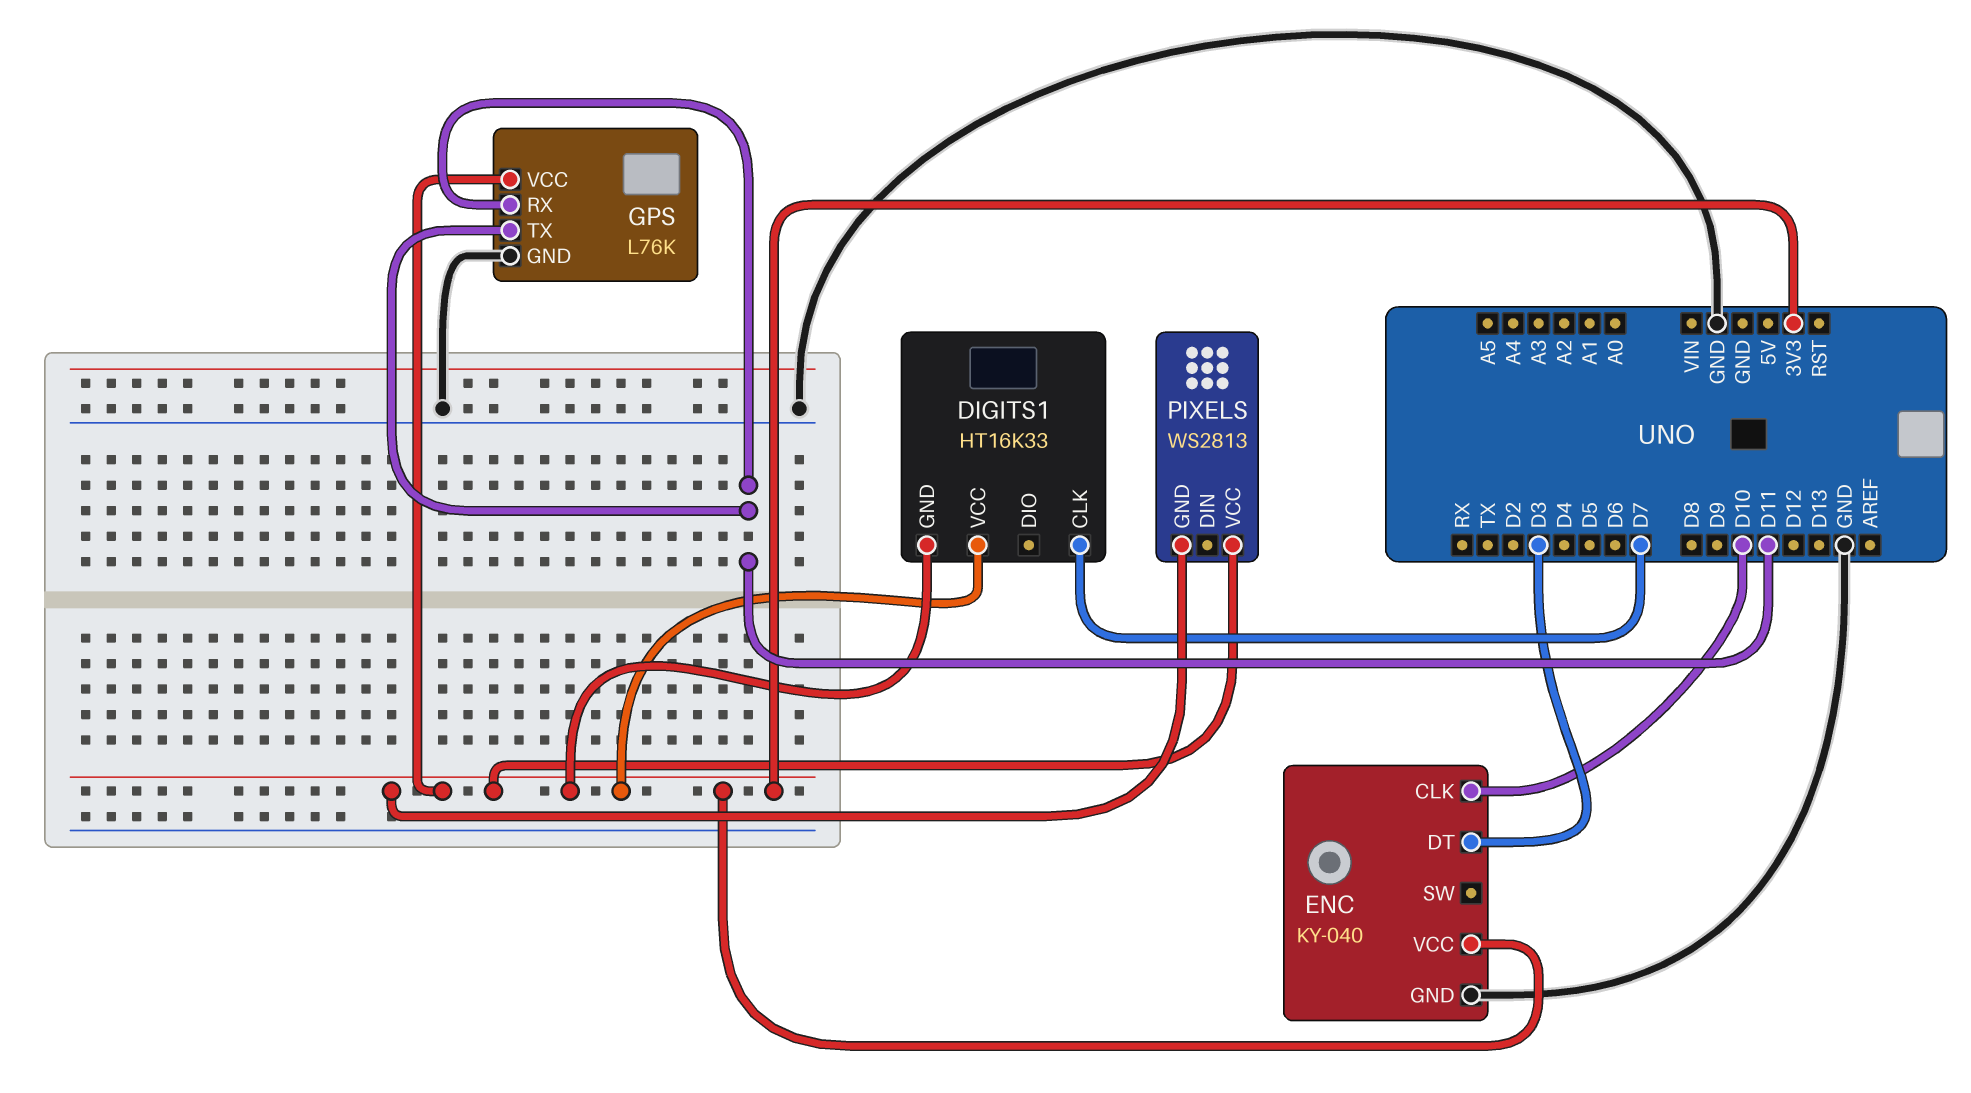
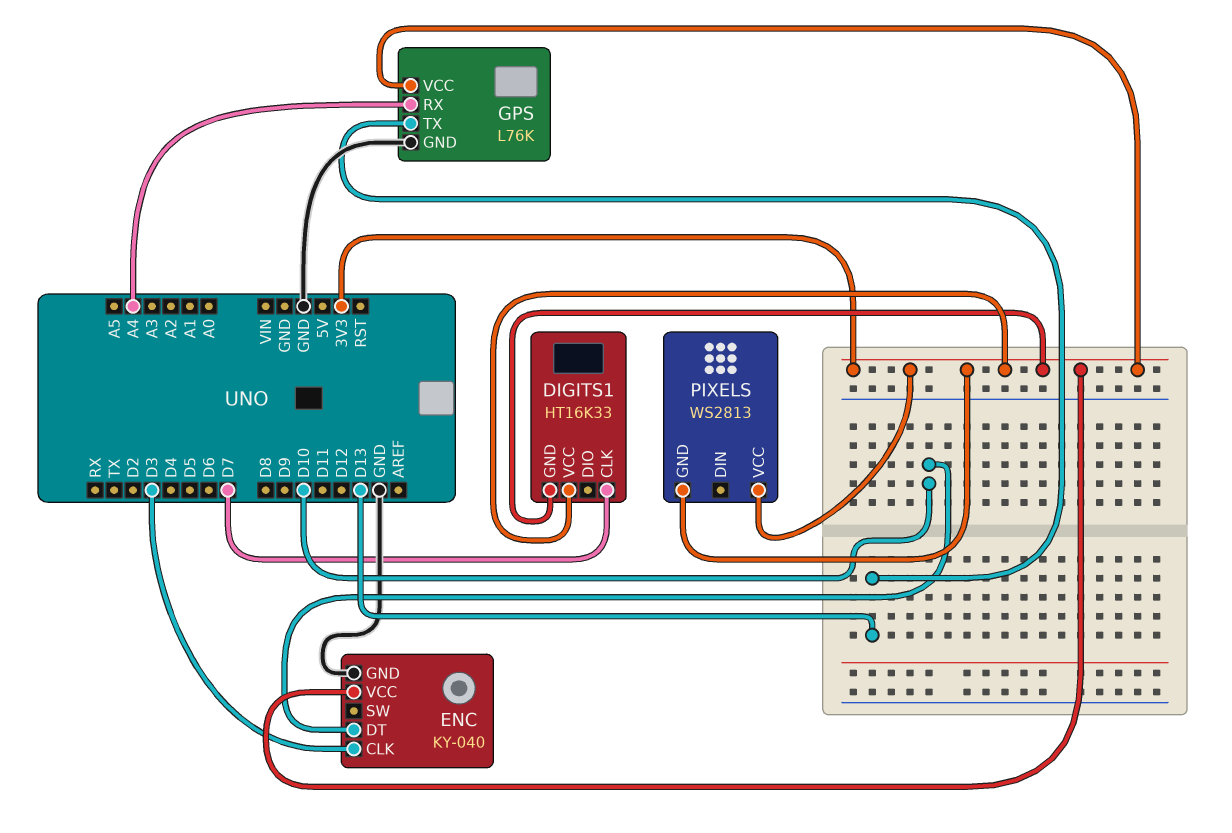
ENC pin CLK: D10 -> D3
ENC pin DT: D3 -> D10
GPS pin RX: D11 -> A4
GPS pin TX: D11 -> D13

